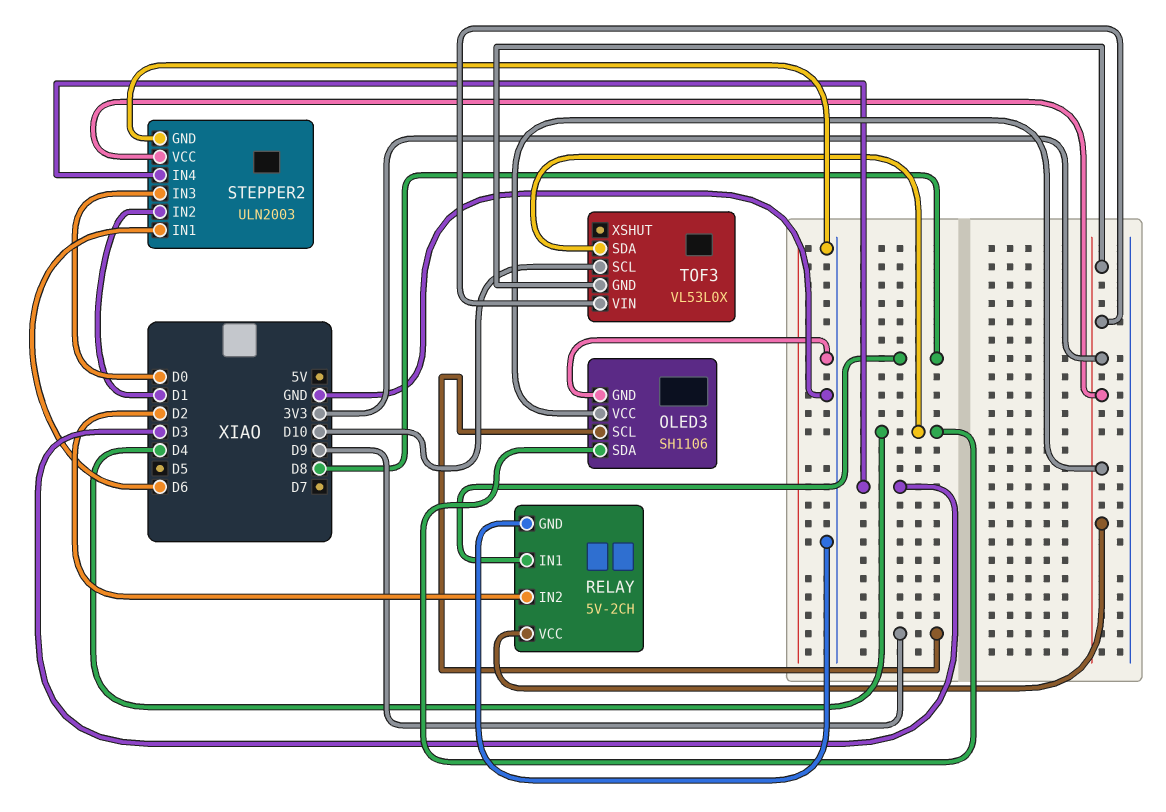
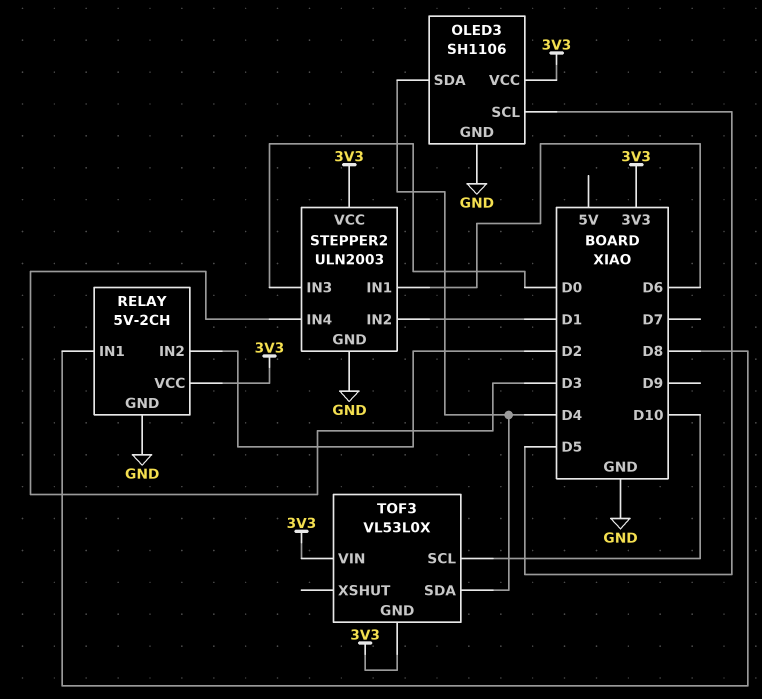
OLED3 pin SCL: D9 -> D5

